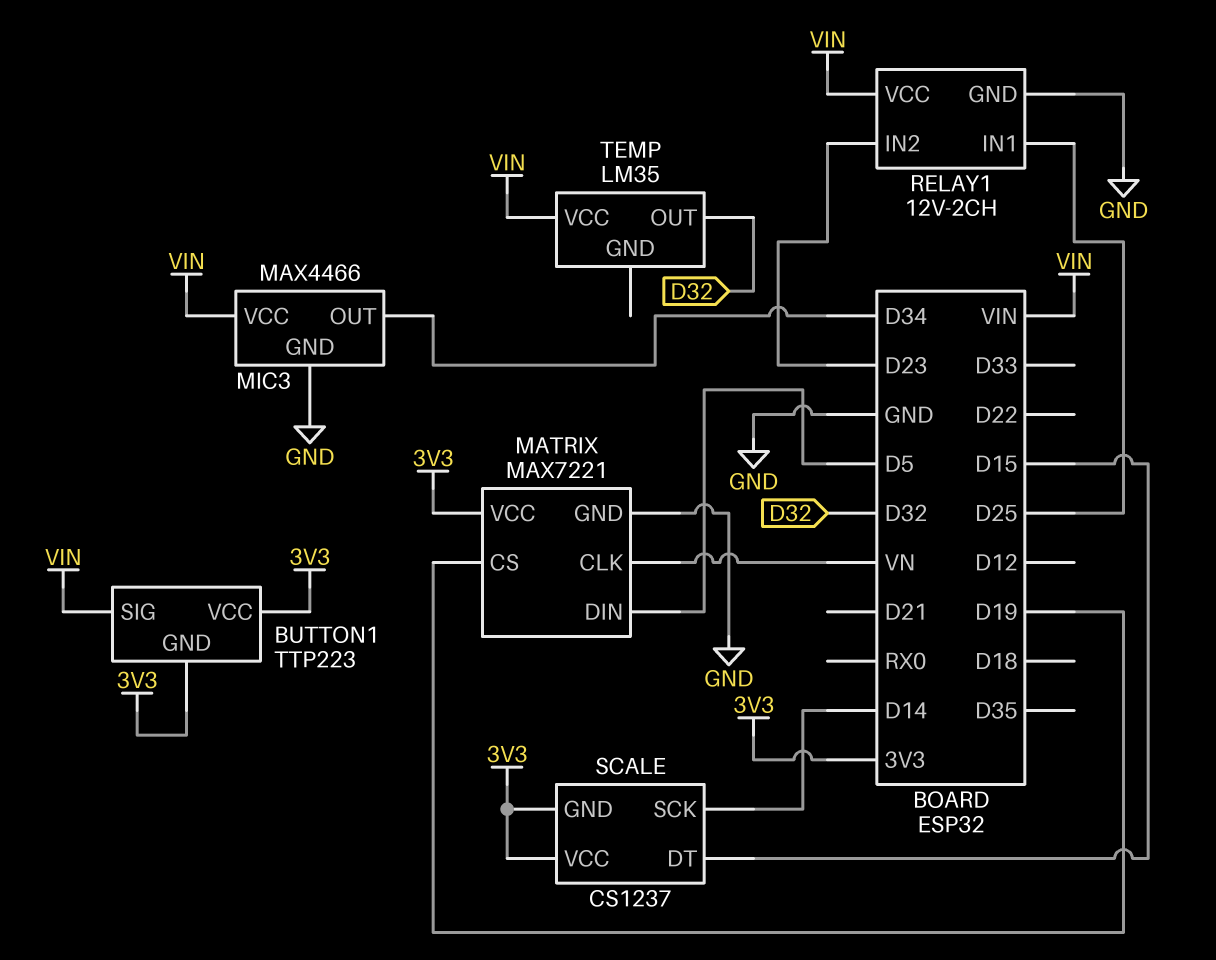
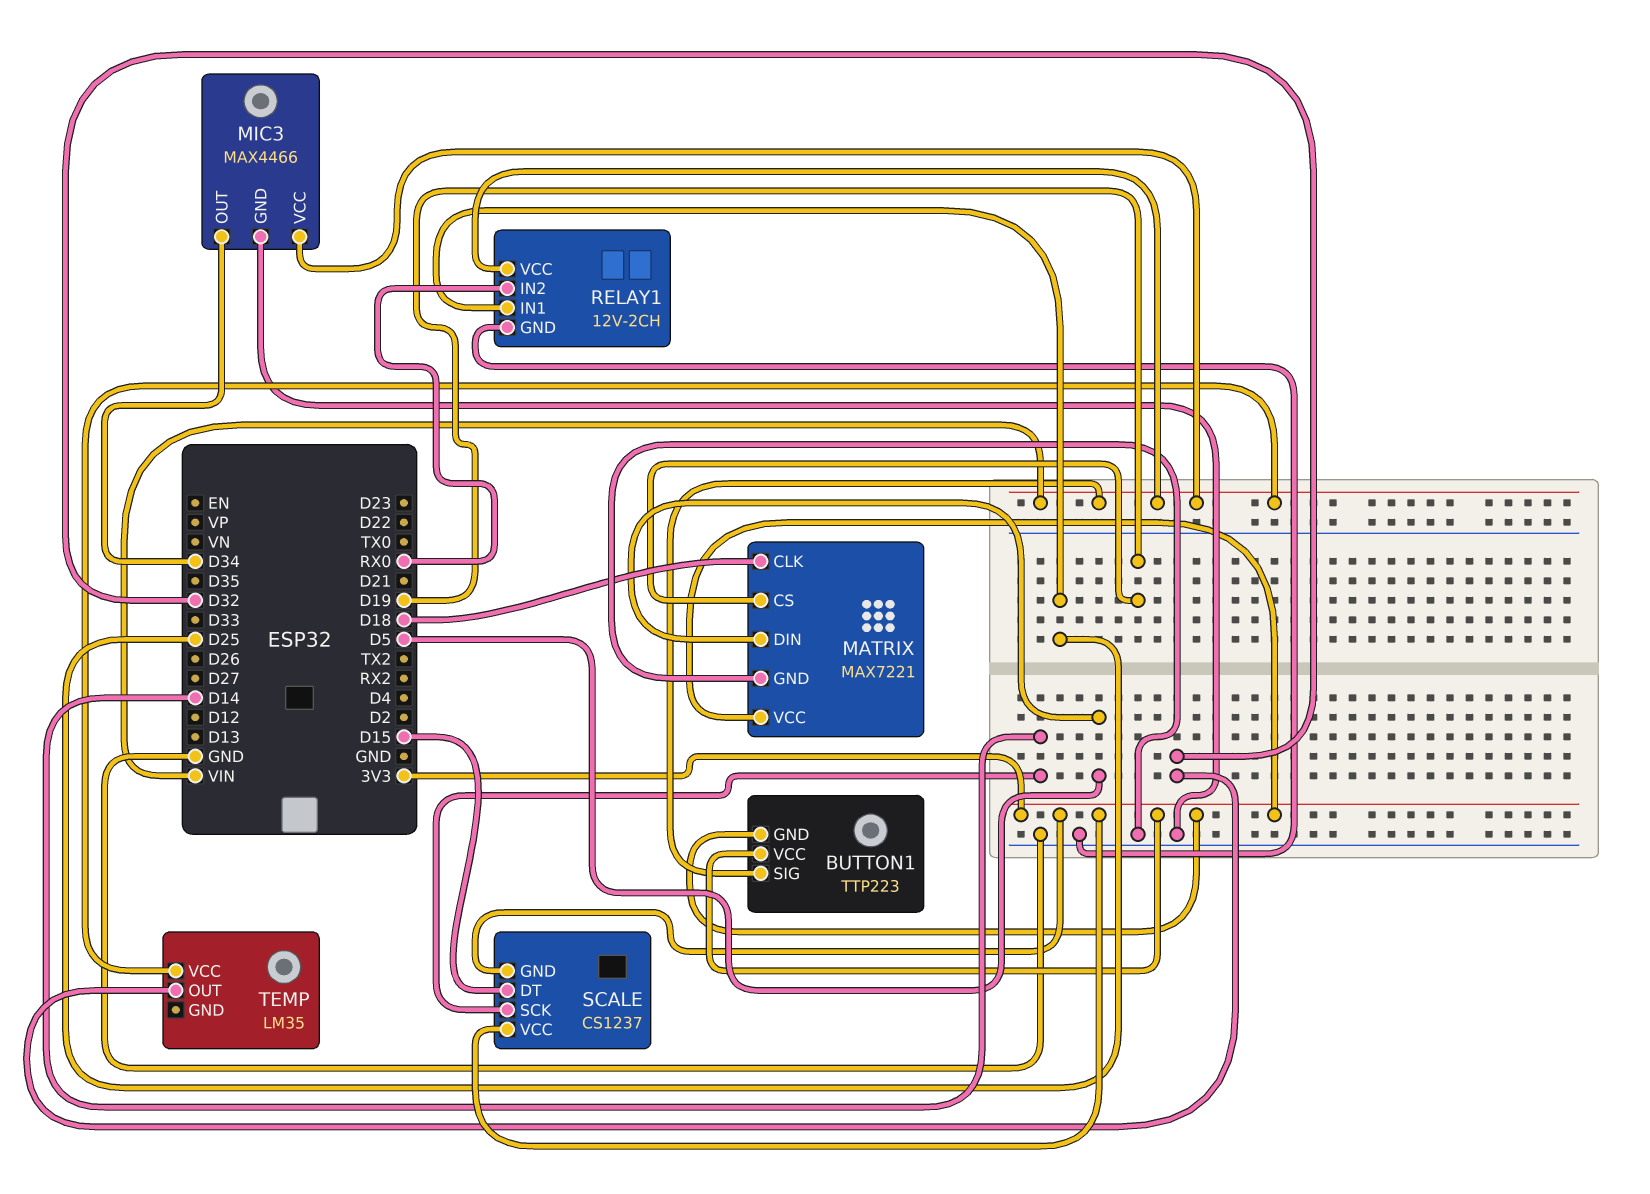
MATRIX pin CLK: VN -> D18
RELAY1 pin IN2: D23 -> RX0

